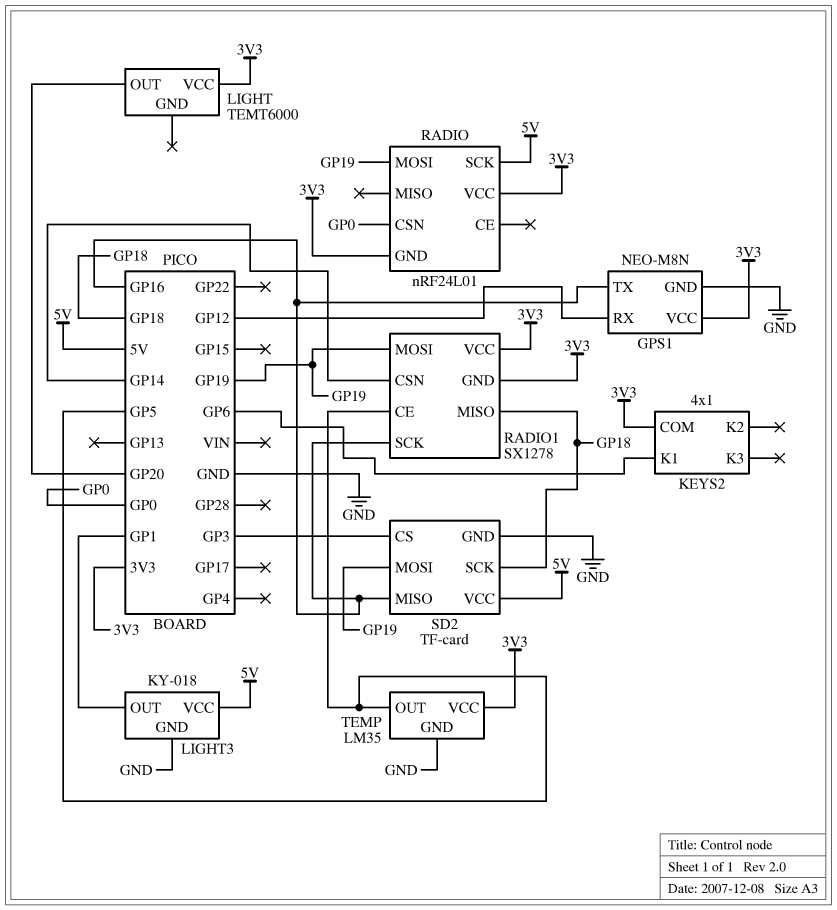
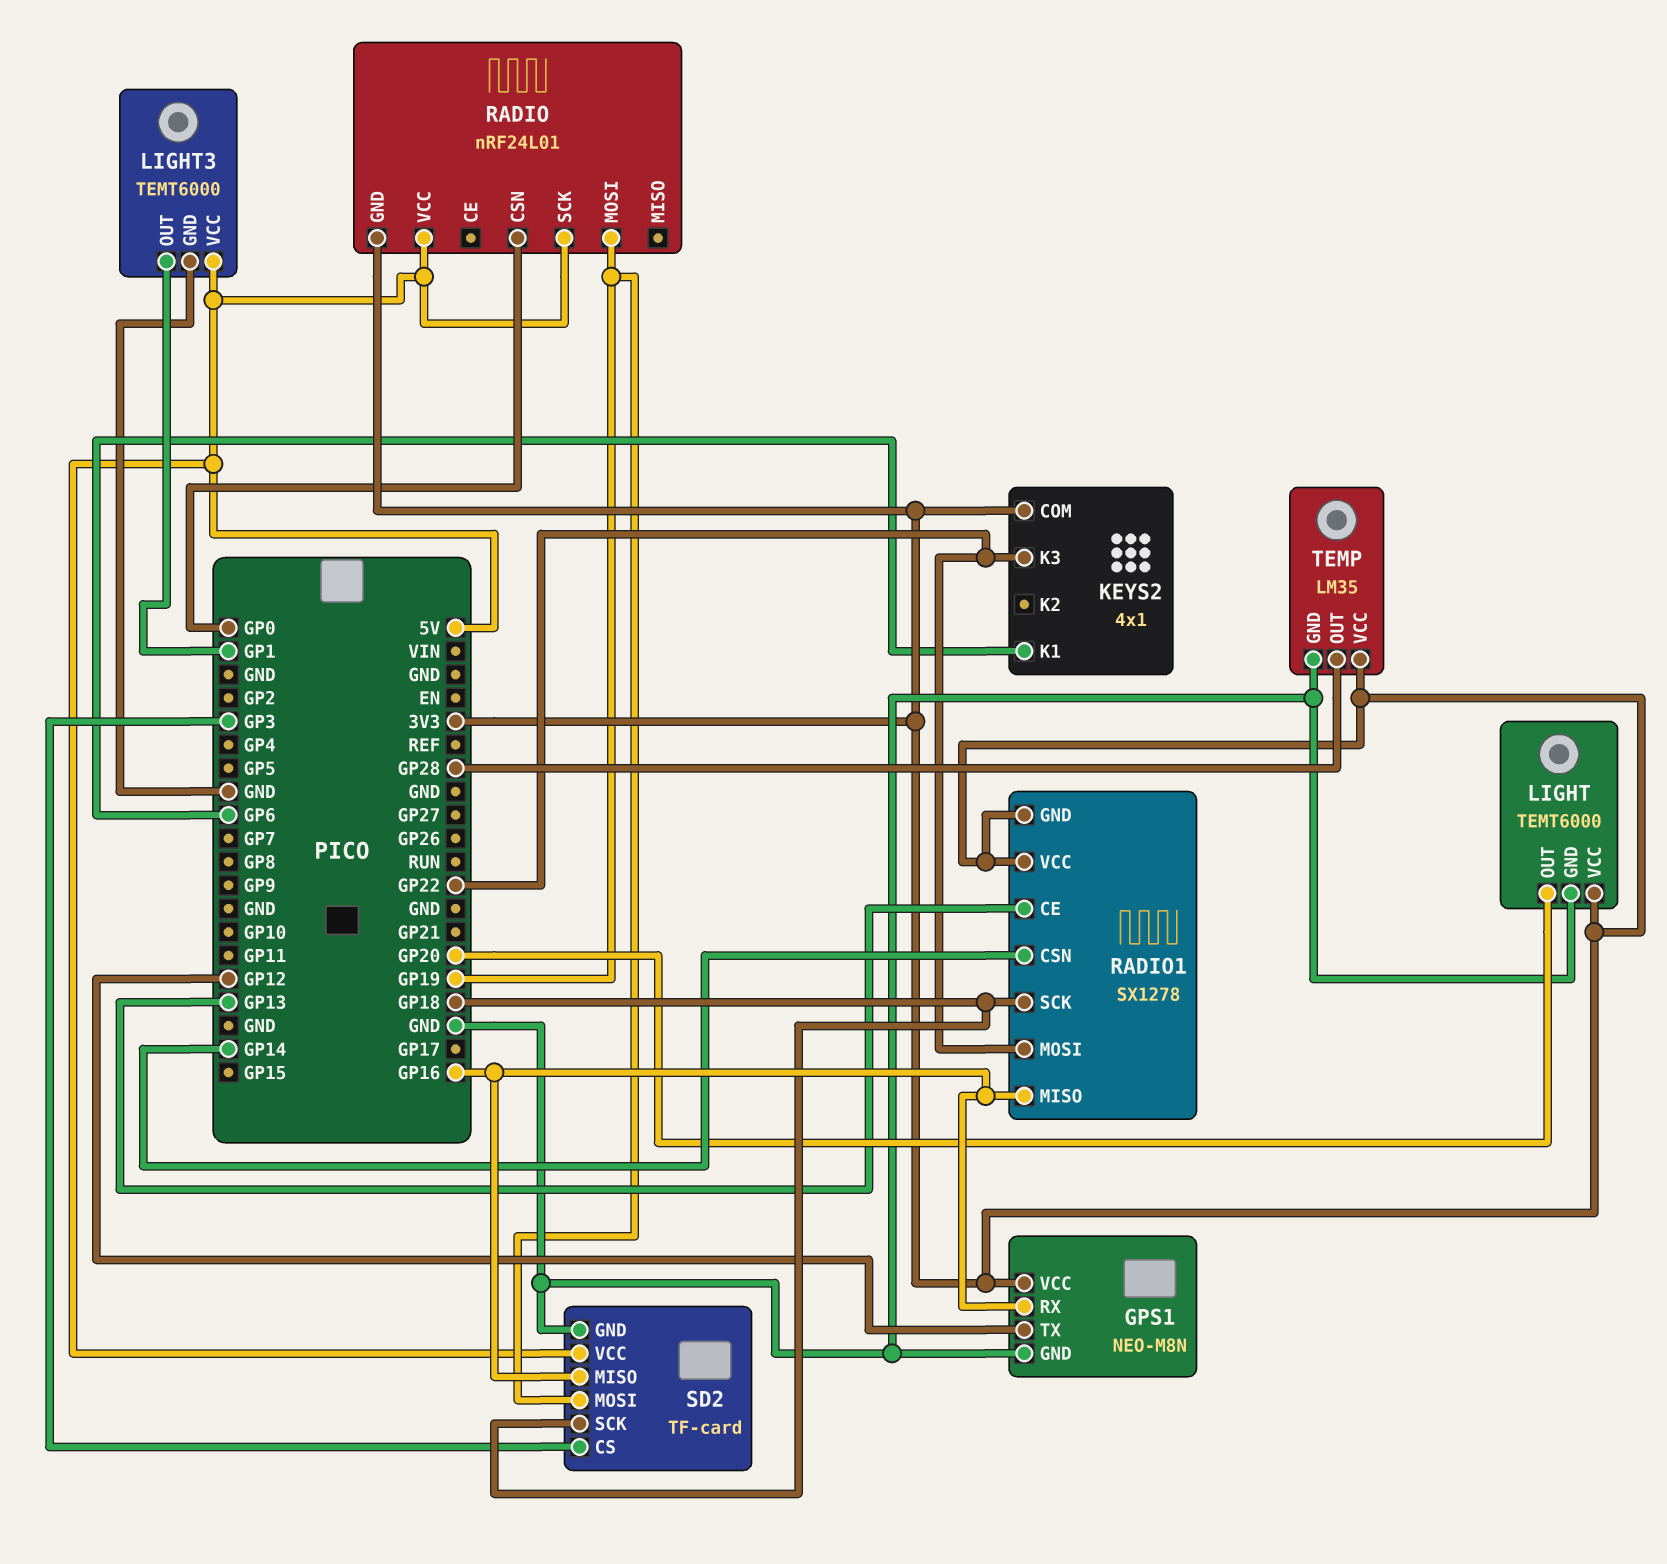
GPS1 pin RX: GP12 -> GP16
GPS1 pin TX: GP16 -> GP12
KEYS2 pin K3: none -> GP22
LIGHT pin GND: none -> GND
LIGHT3: KY-018 -> TEMT6000
RADIO pin VCC: 3V3 -> 5V
RADIO1 pin CE: GP5 -> GP13
RADIO1 pin MISO: GP18 -> GP16
RADIO1 pin MOSI: GP19 -> GP22
RADIO1 pin SCK: GP16 -> GP18
TEMP pin OUT: GP5 -> GP28

